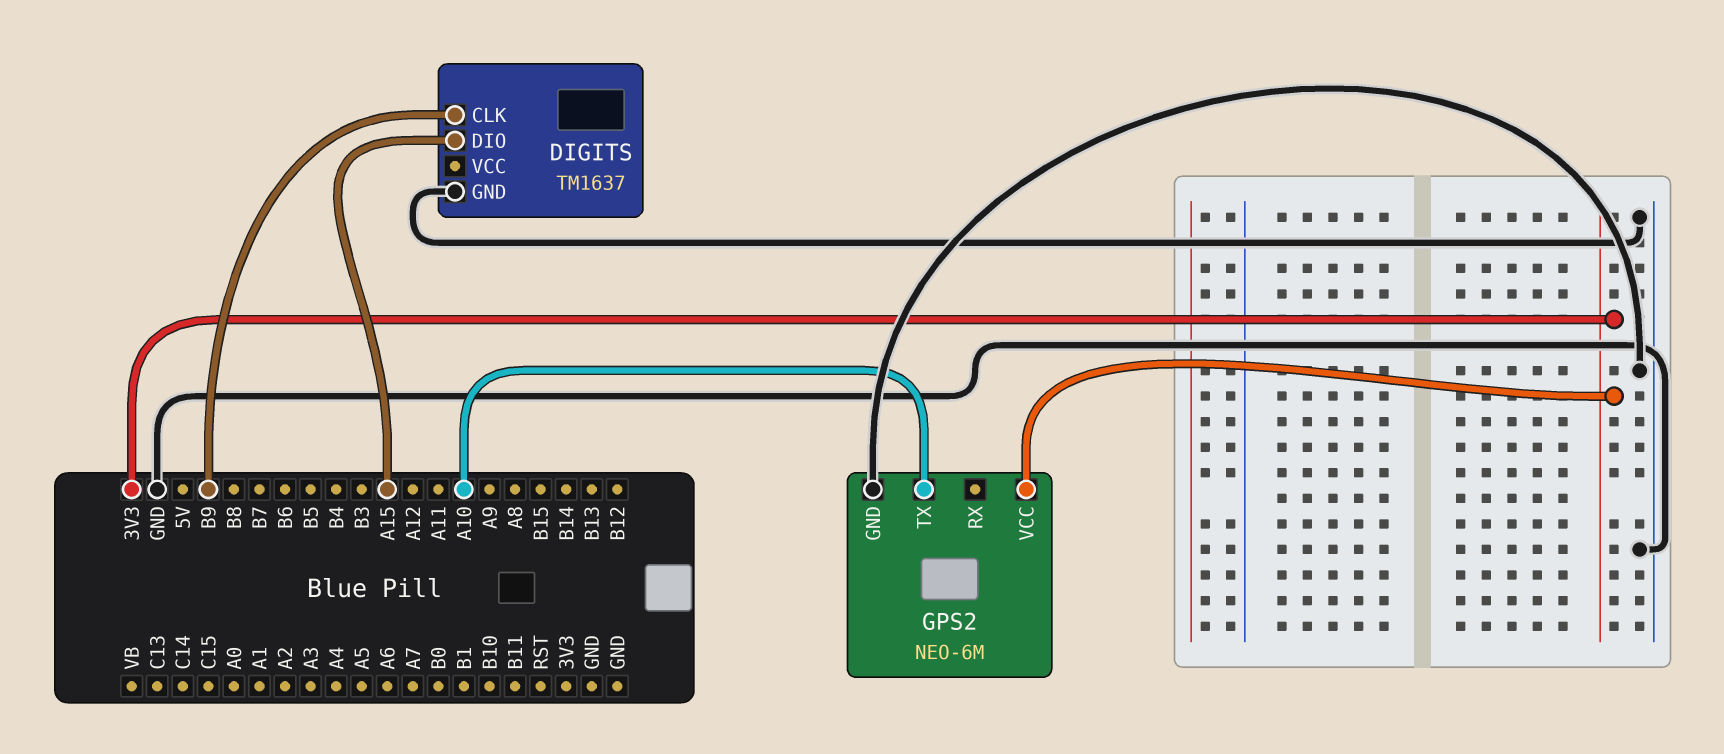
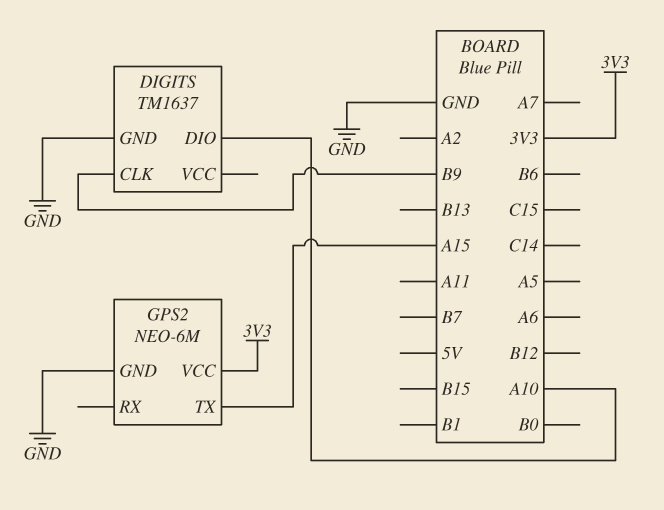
DIGITS pin DIO: A15 -> A10
GPS2 pin TX: A10 -> A15

